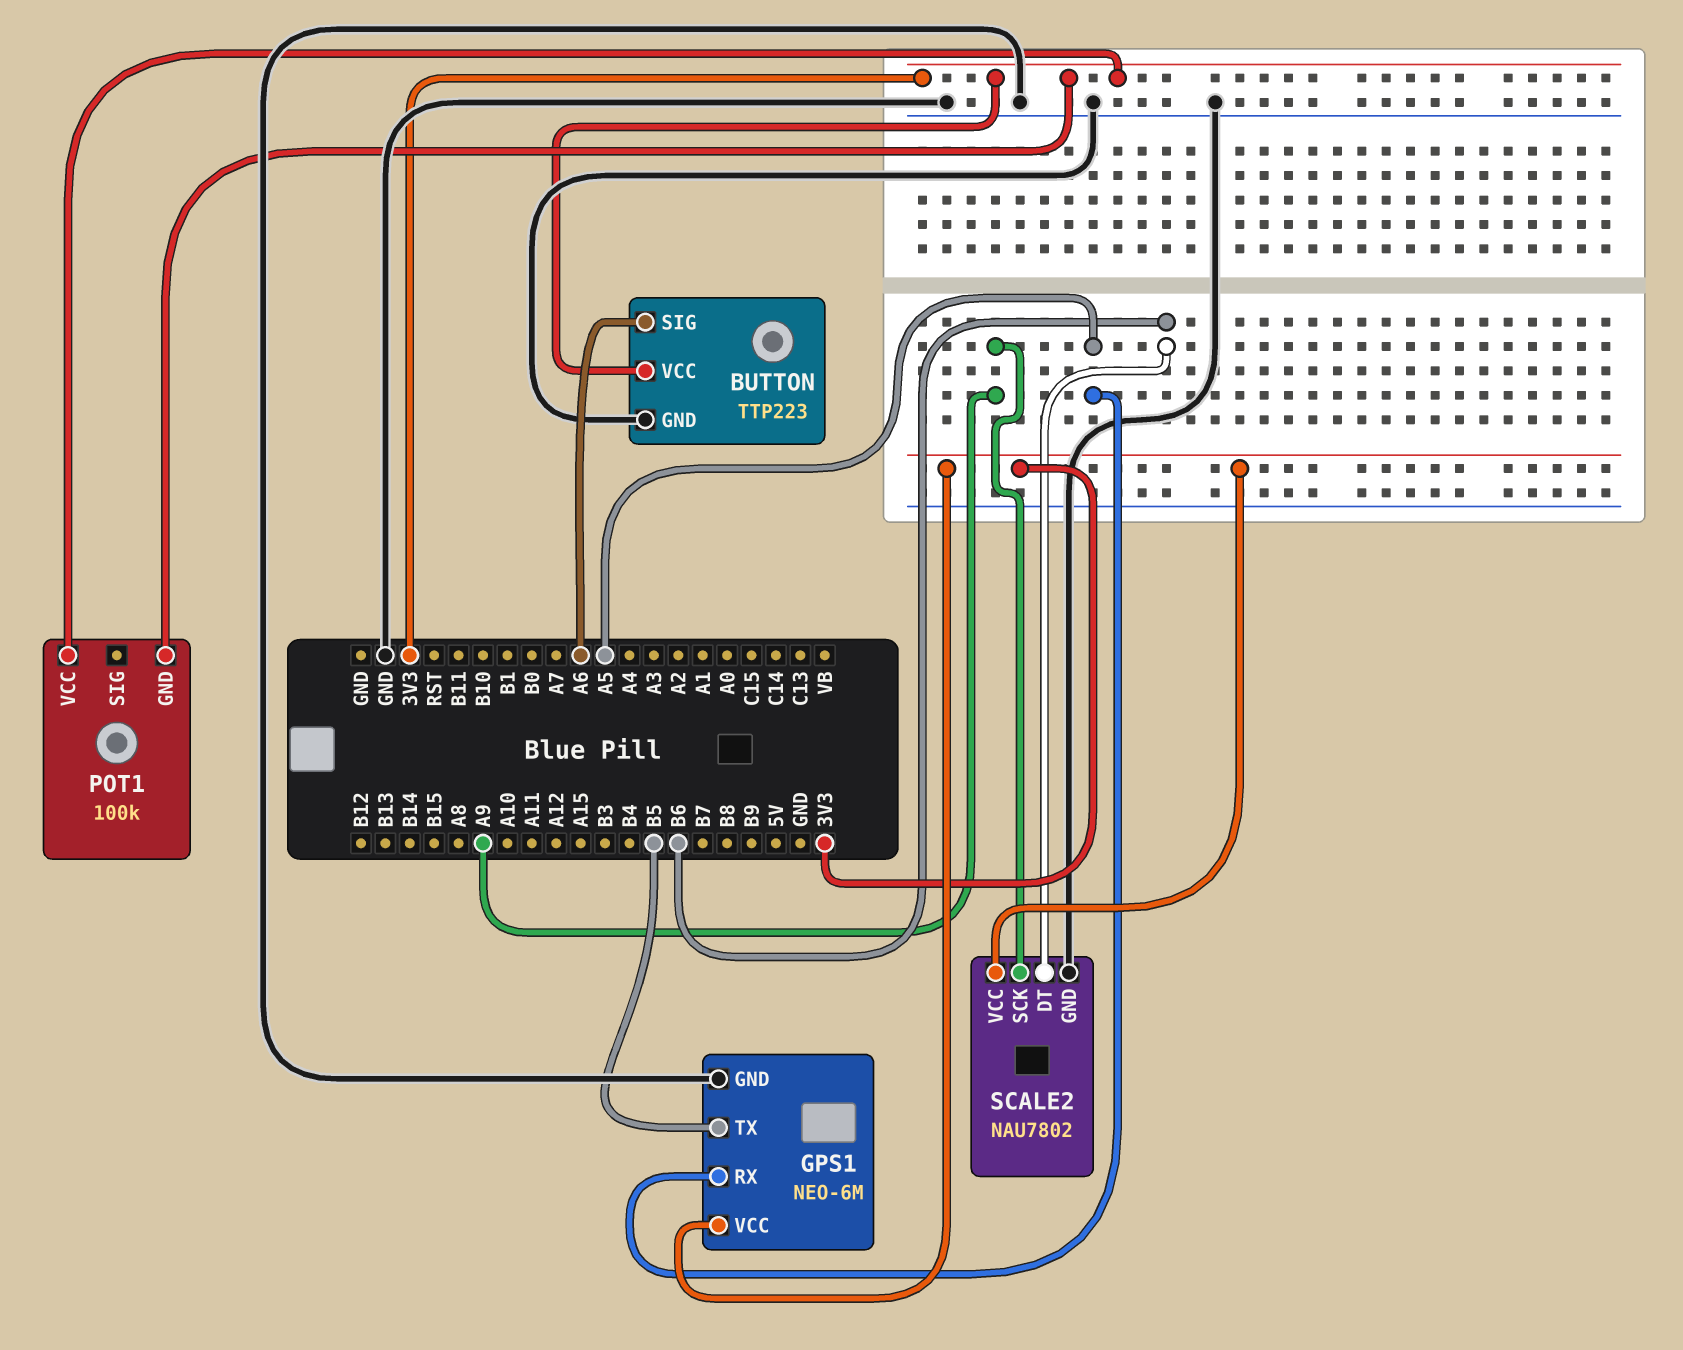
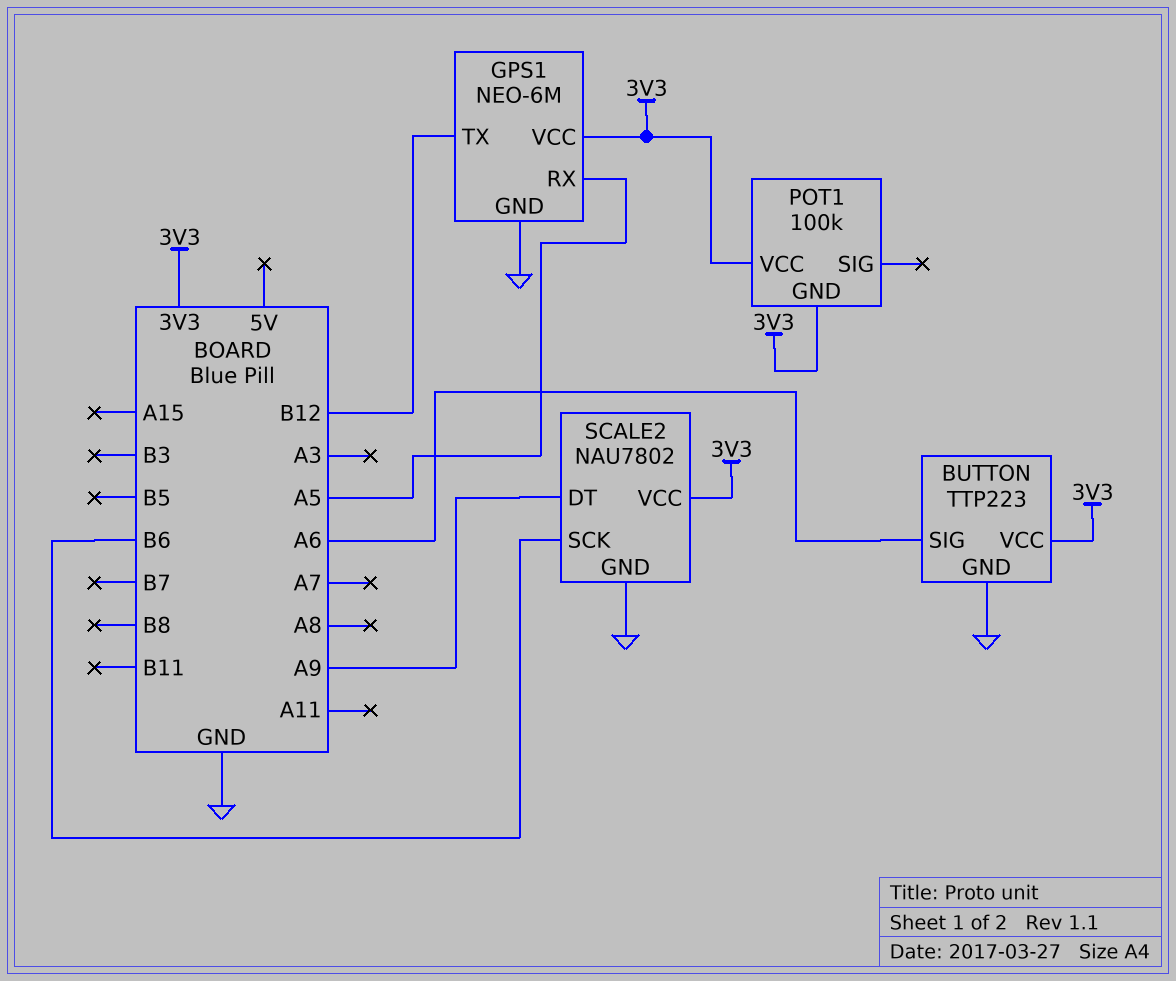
GPS1 pin TX: B5 -> B12
SCALE2 pin DT: B6 -> A9
SCALE2 pin SCK: A9 -> B6

